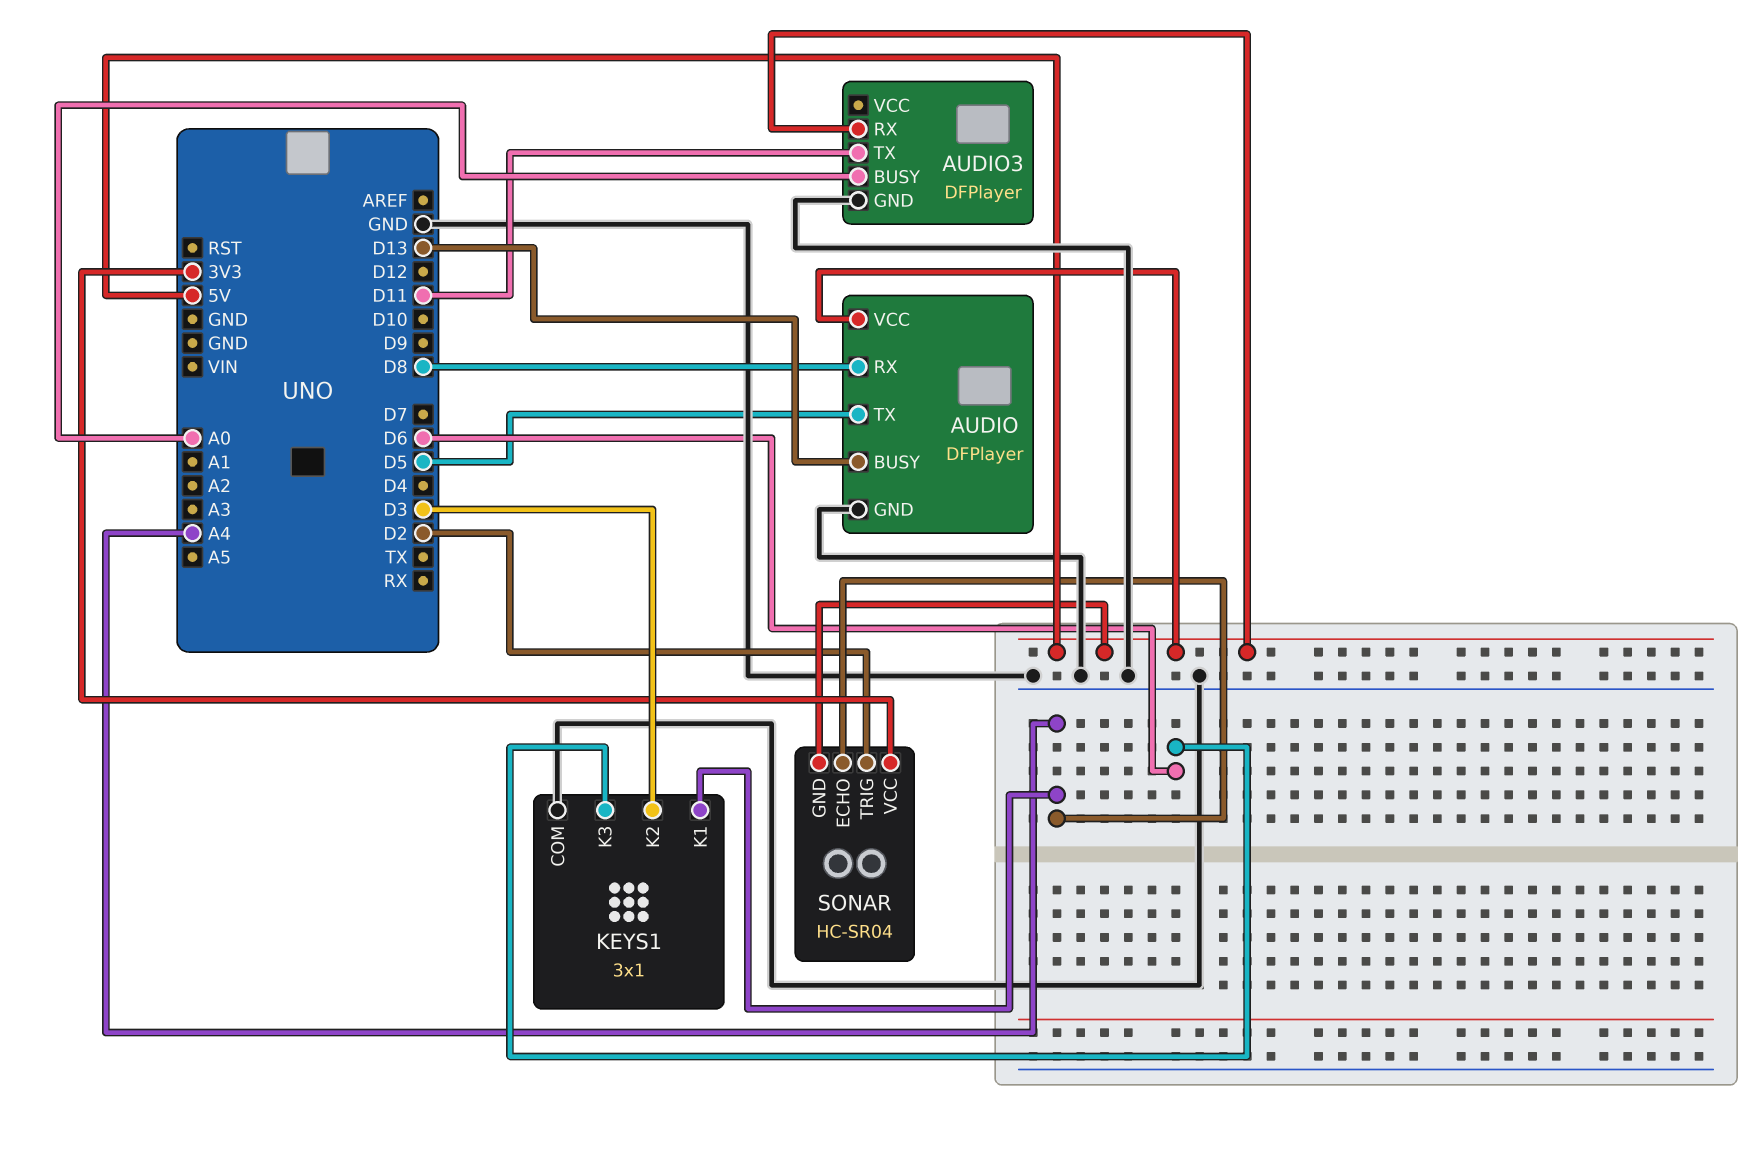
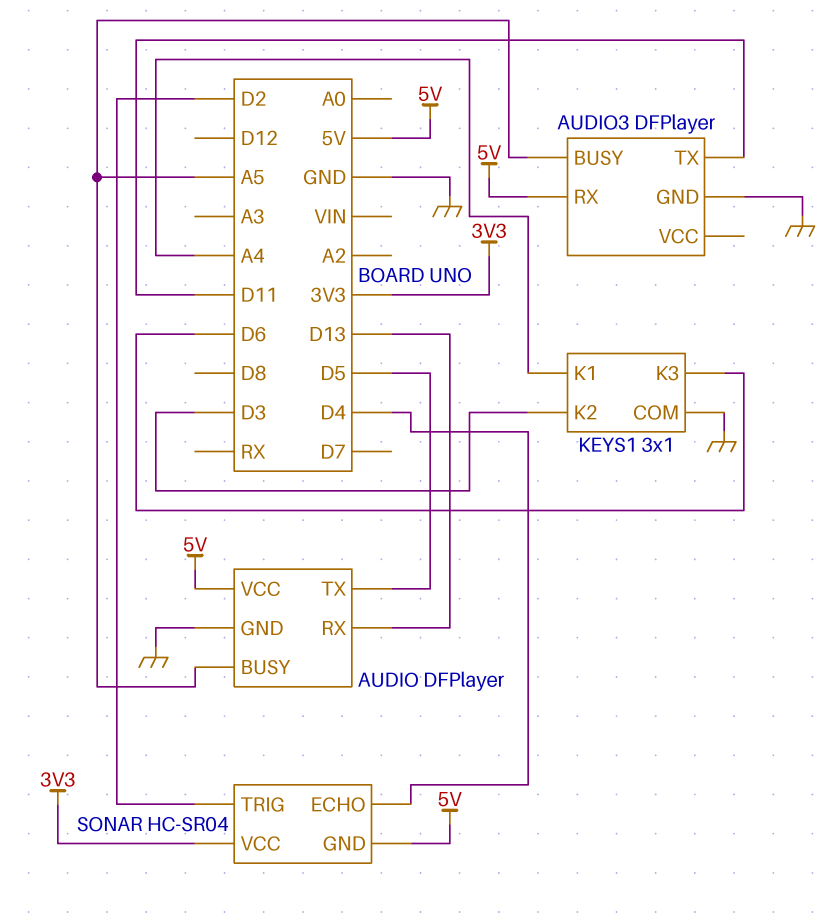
AUDIO pin BUSY: D13 -> A5
AUDIO pin RX: D8 -> D13
AUDIO3 pin BUSY: A0 -> A5
SONAR pin ECHO: A4 -> D4

